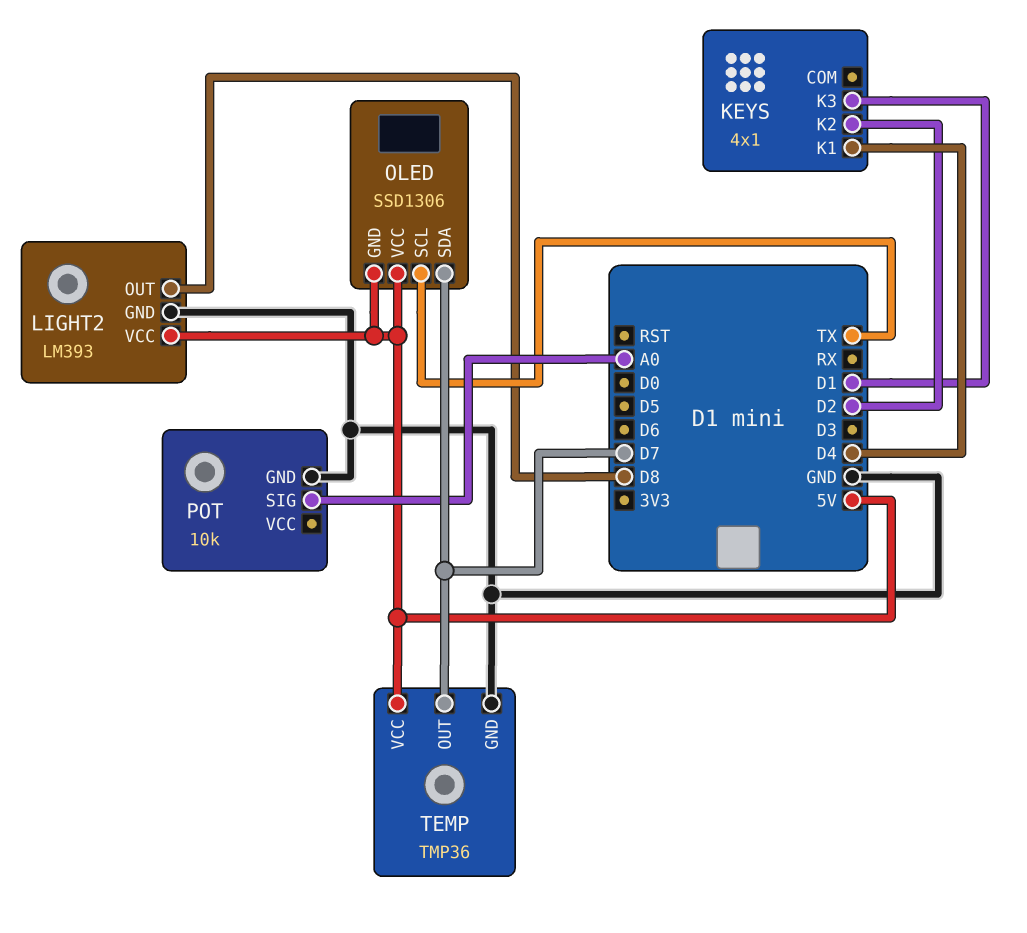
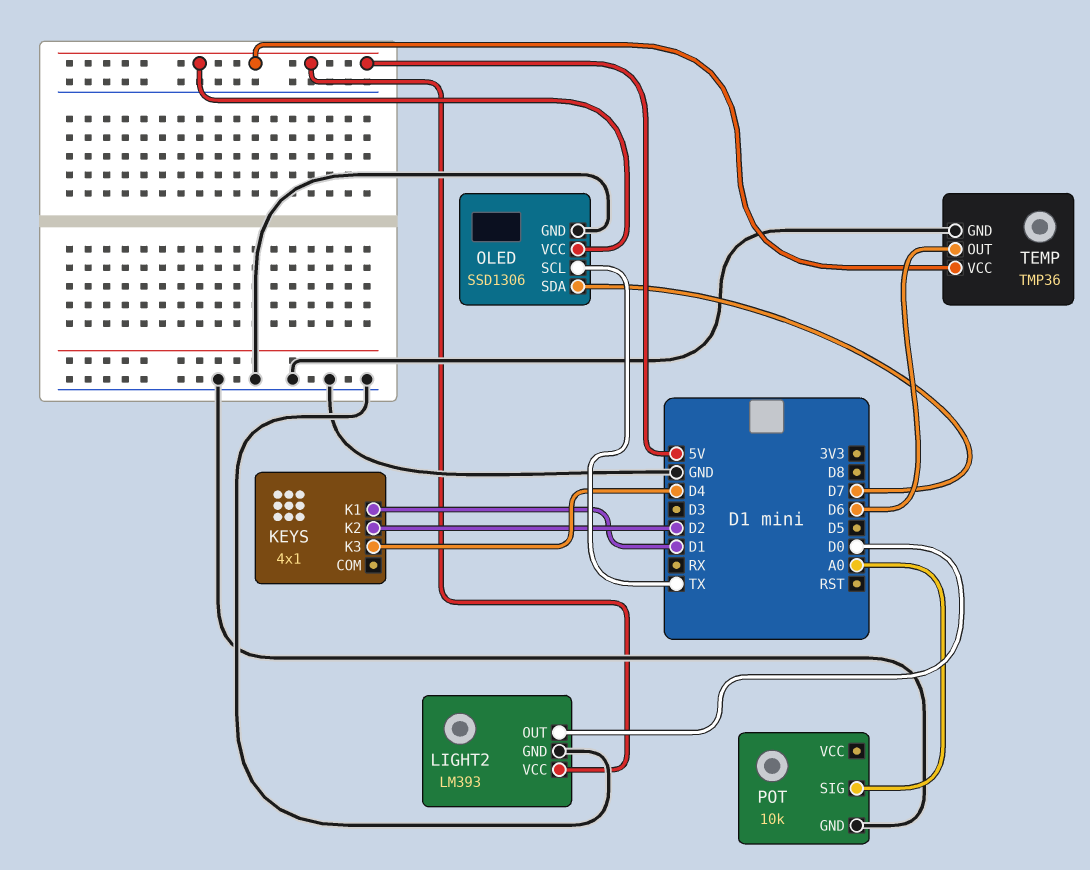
KEYS pin K1: D4 -> D1
KEYS pin K3: D1 -> D4
LIGHT2 pin OUT: D8 -> D0
OLED pin GND: 5V -> GND
TEMP pin OUT: D7 -> D6

